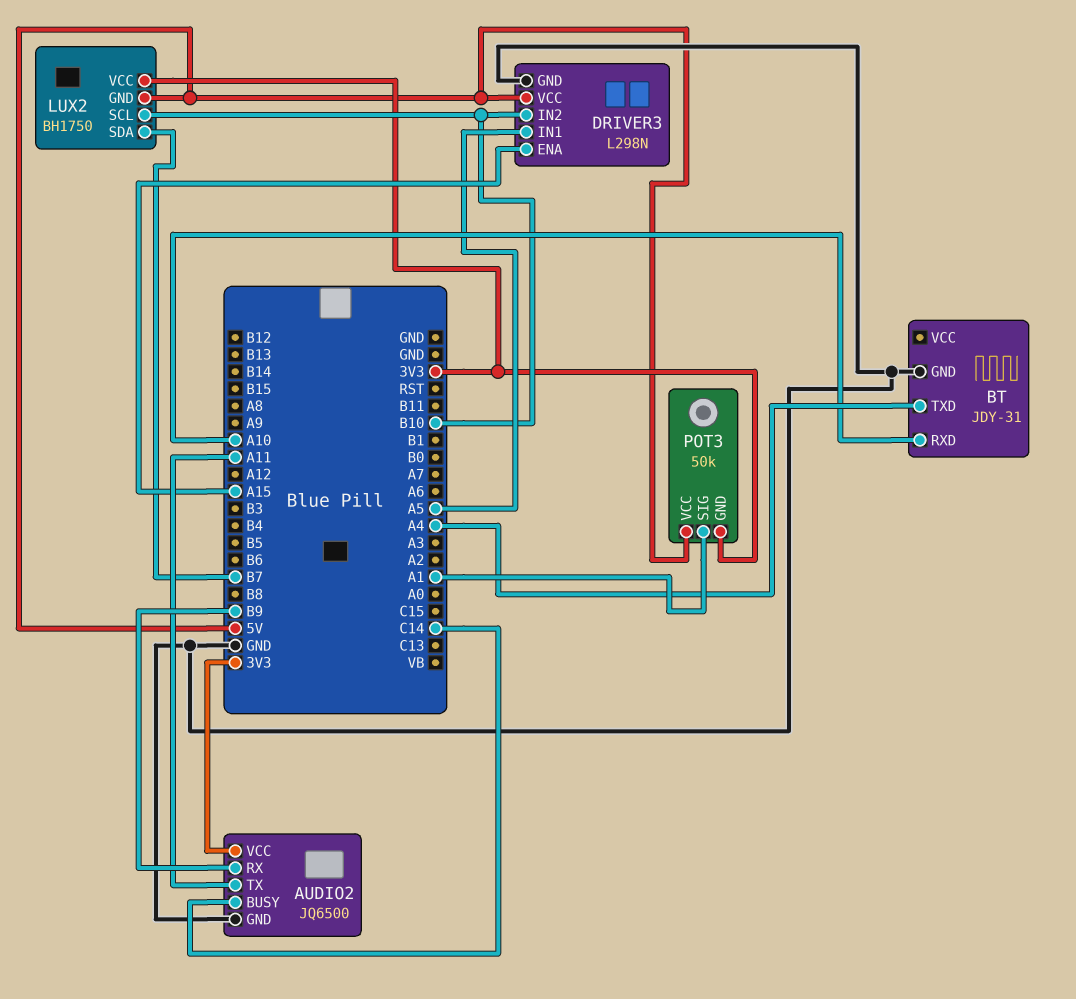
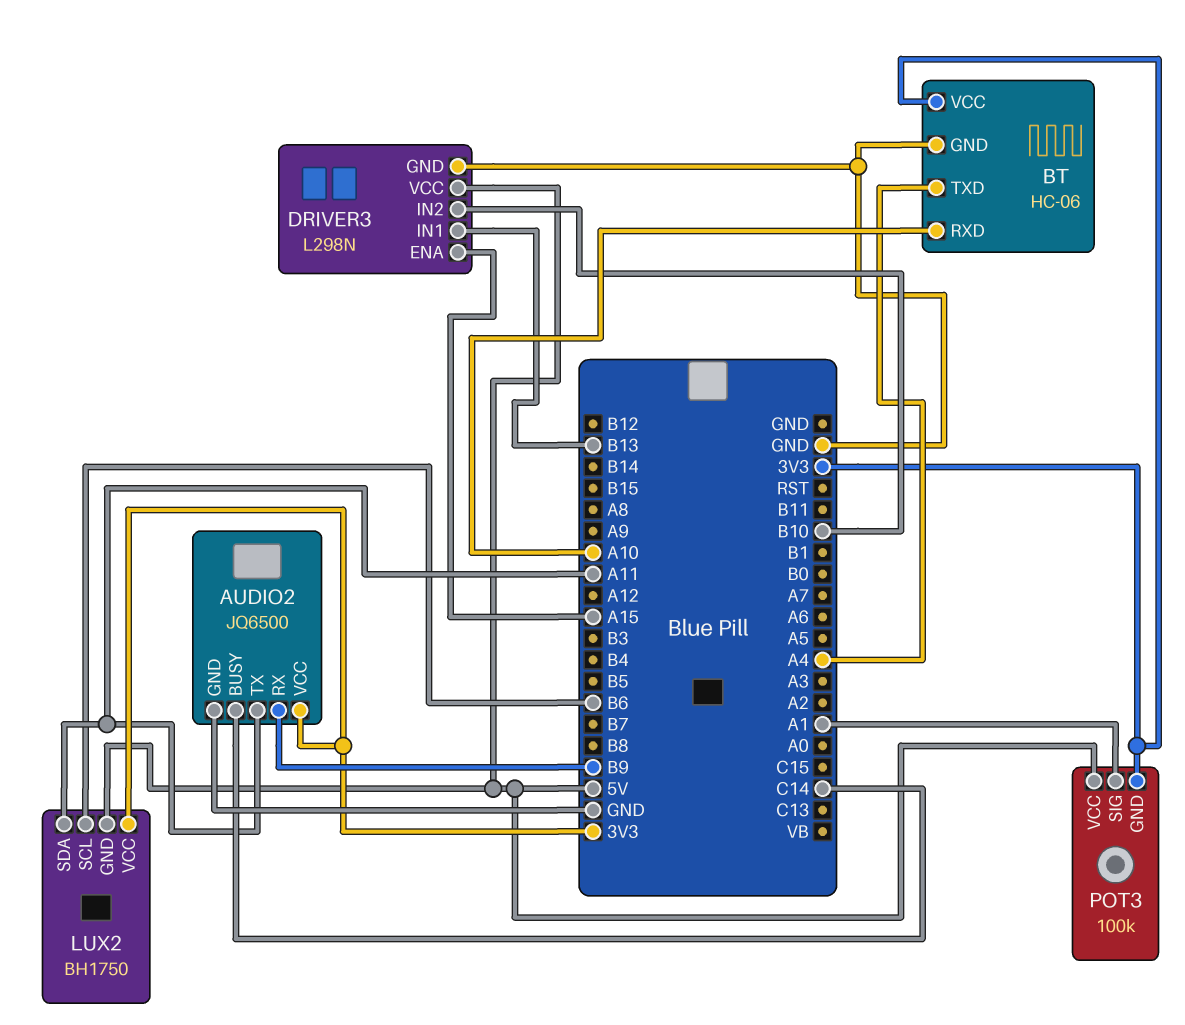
BT: JDY-31 -> HC-06
BT pin VCC: none -> 3V3
DRIVER3 pin IN1: A5 -> B13
LUX2 pin SCL: B10 -> B6
LUX2 pin SDA: B7 -> A11
POT3: 50k -> 100k

